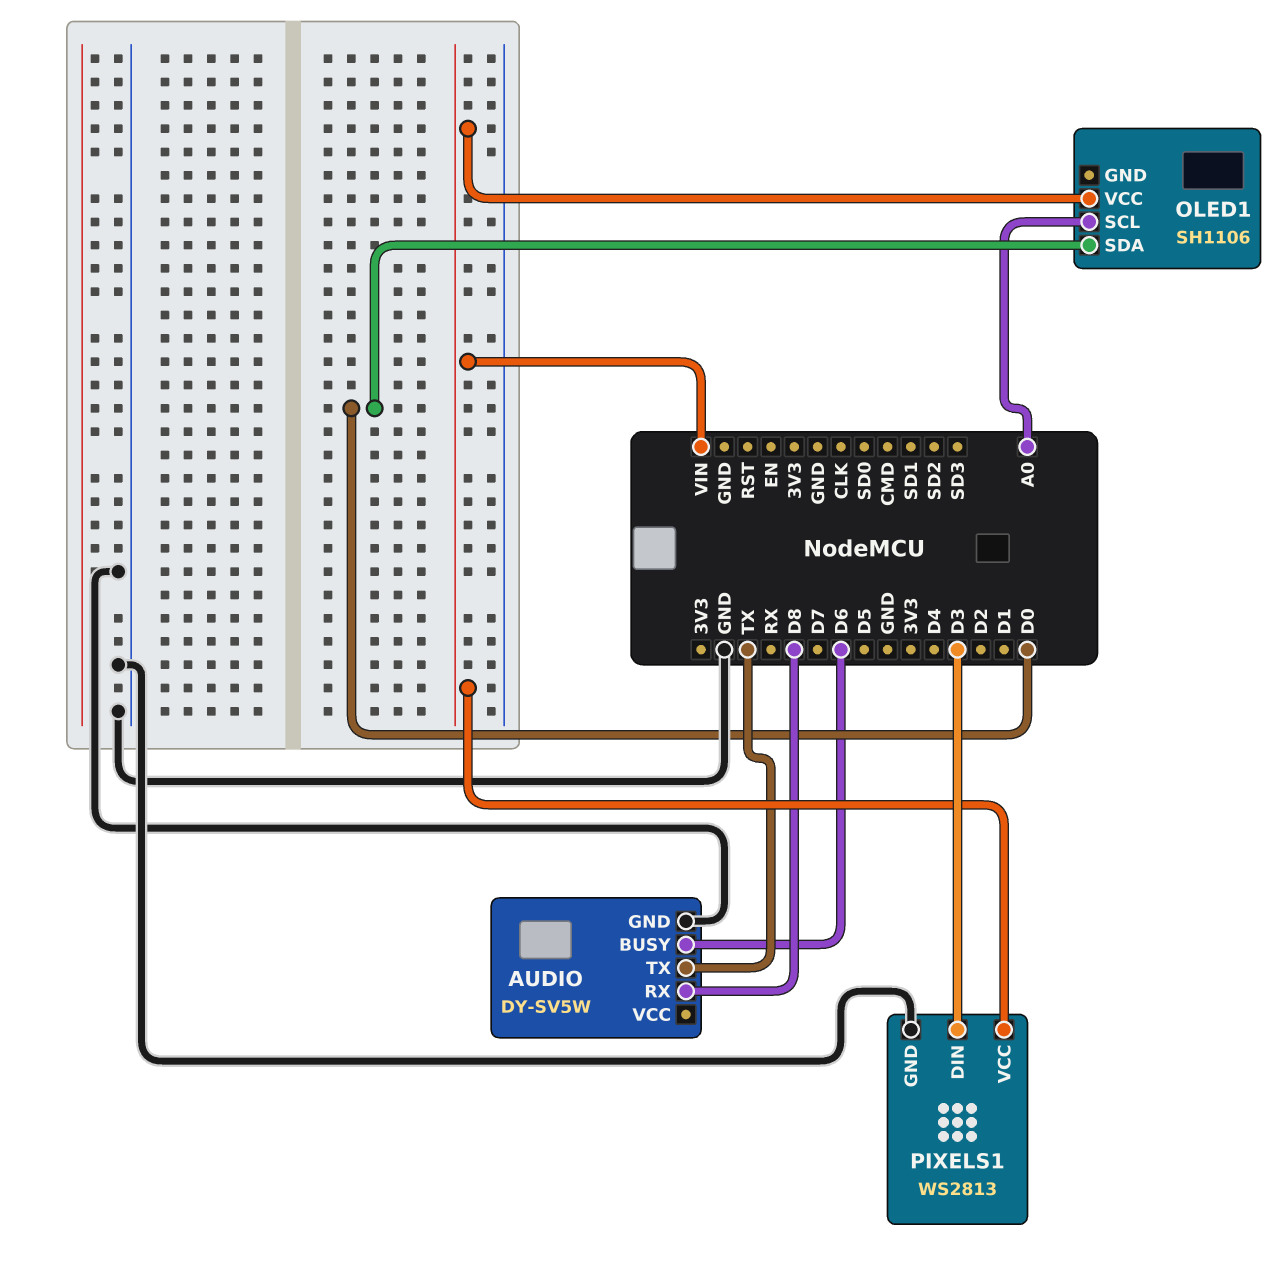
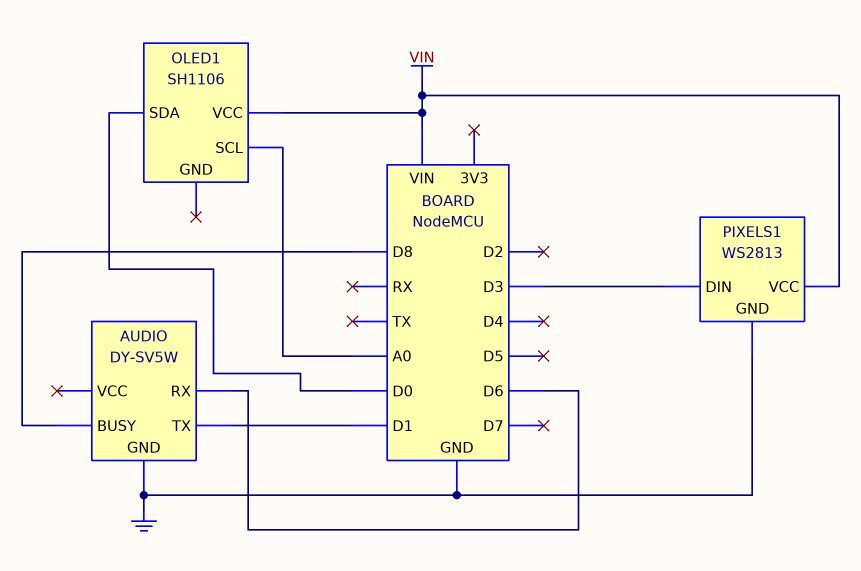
AUDIO pin BUSY: D6 -> D8
AUDIO pin RX: D8 -> D6
AUDIO pin TX: TX -> D1

